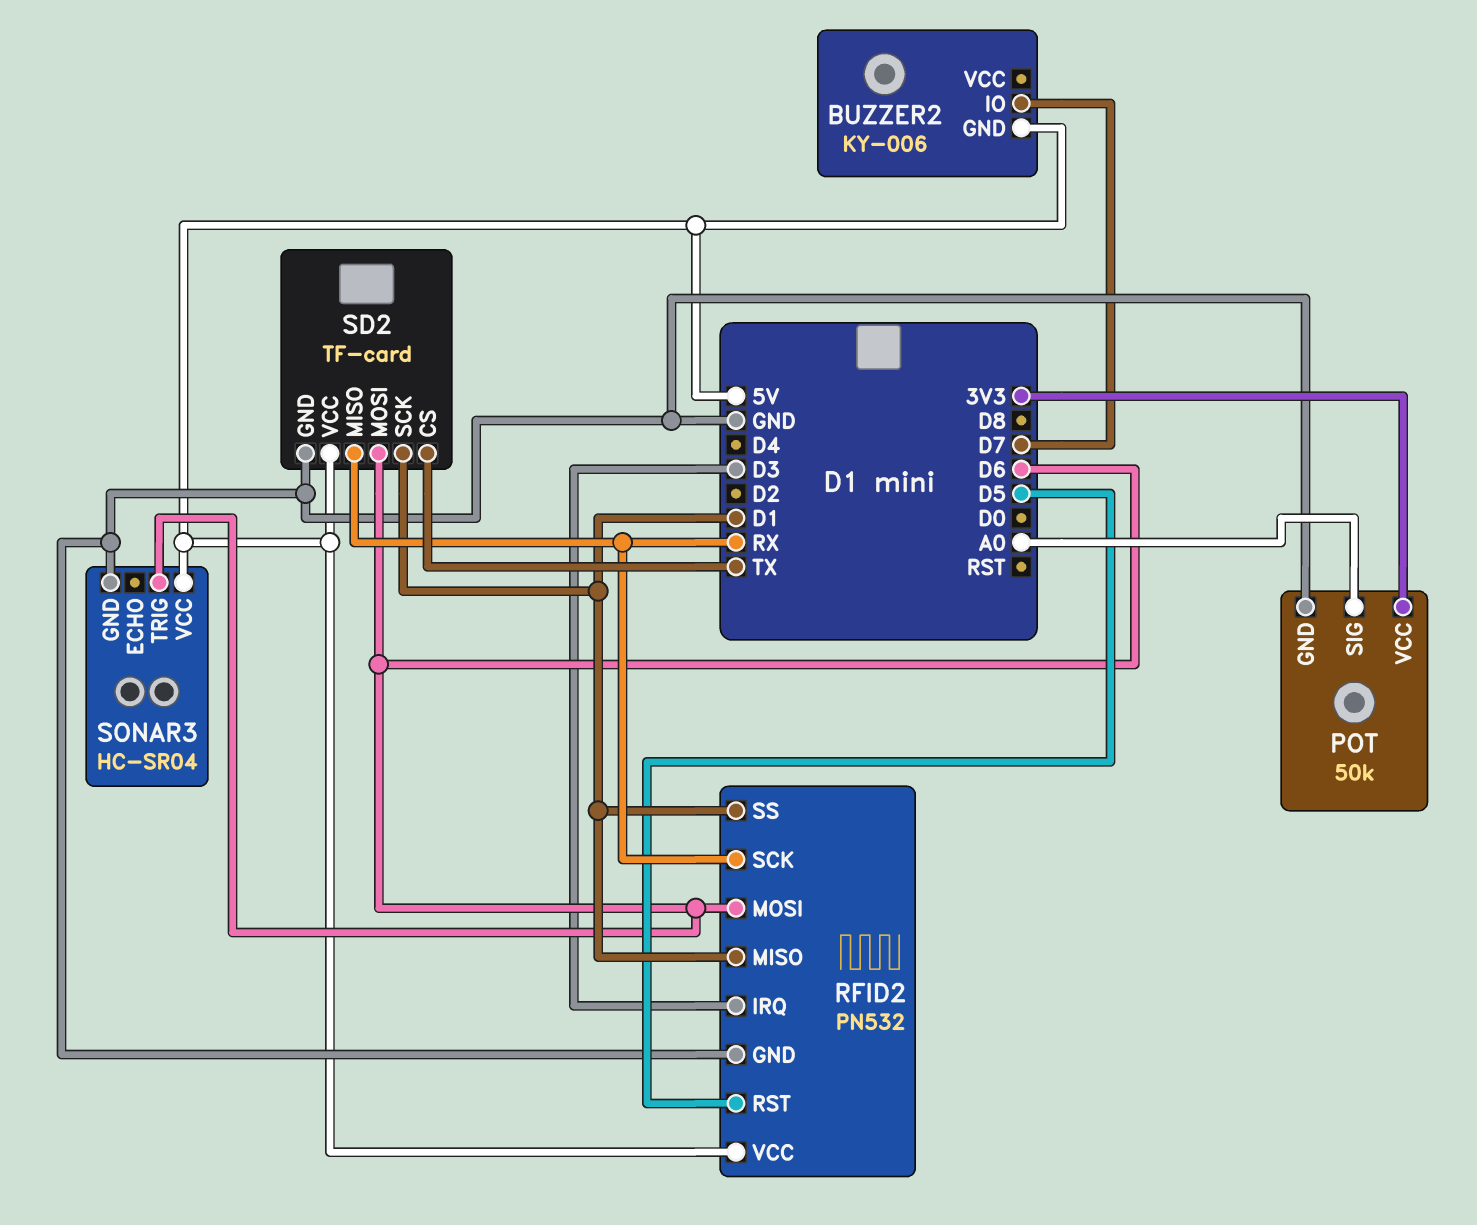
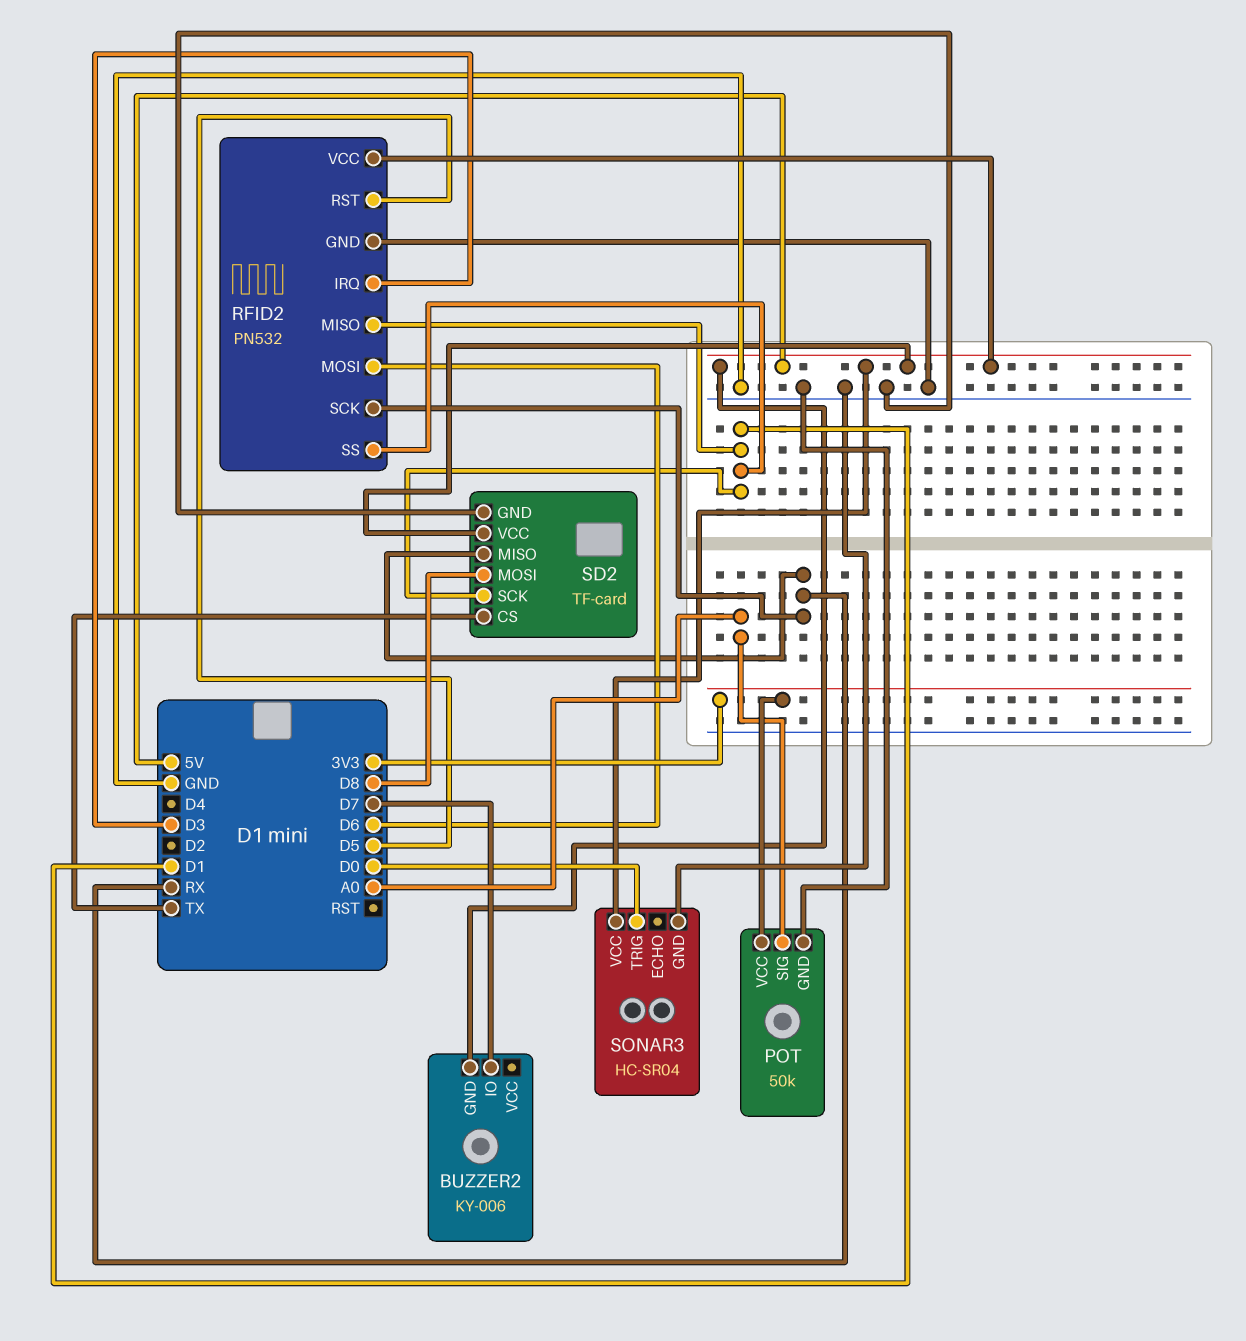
SD2 pin MOSI: D6 -> D8
SONAR3 pin TRIG: D6 -> D0

